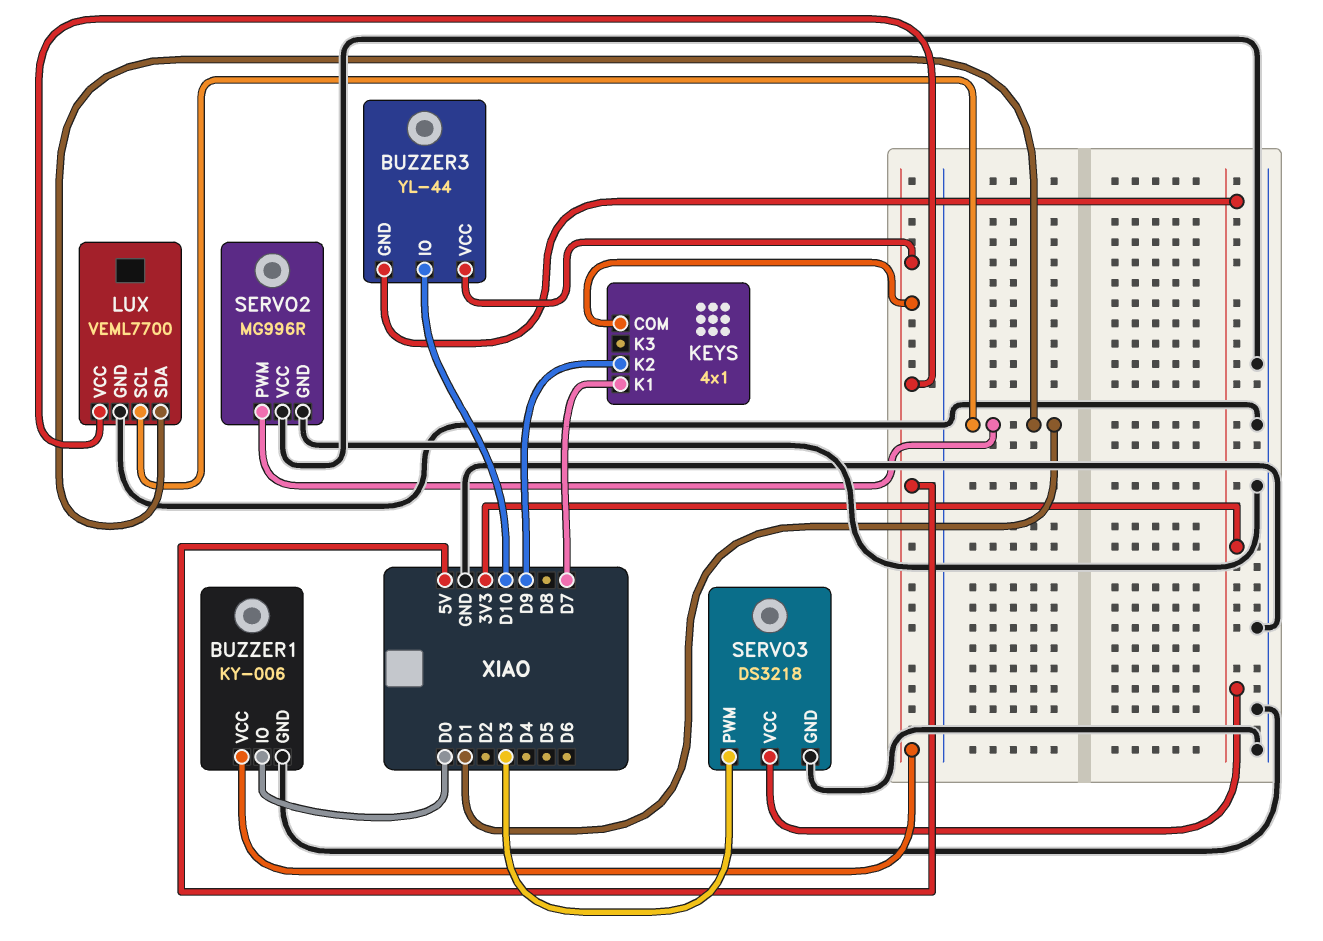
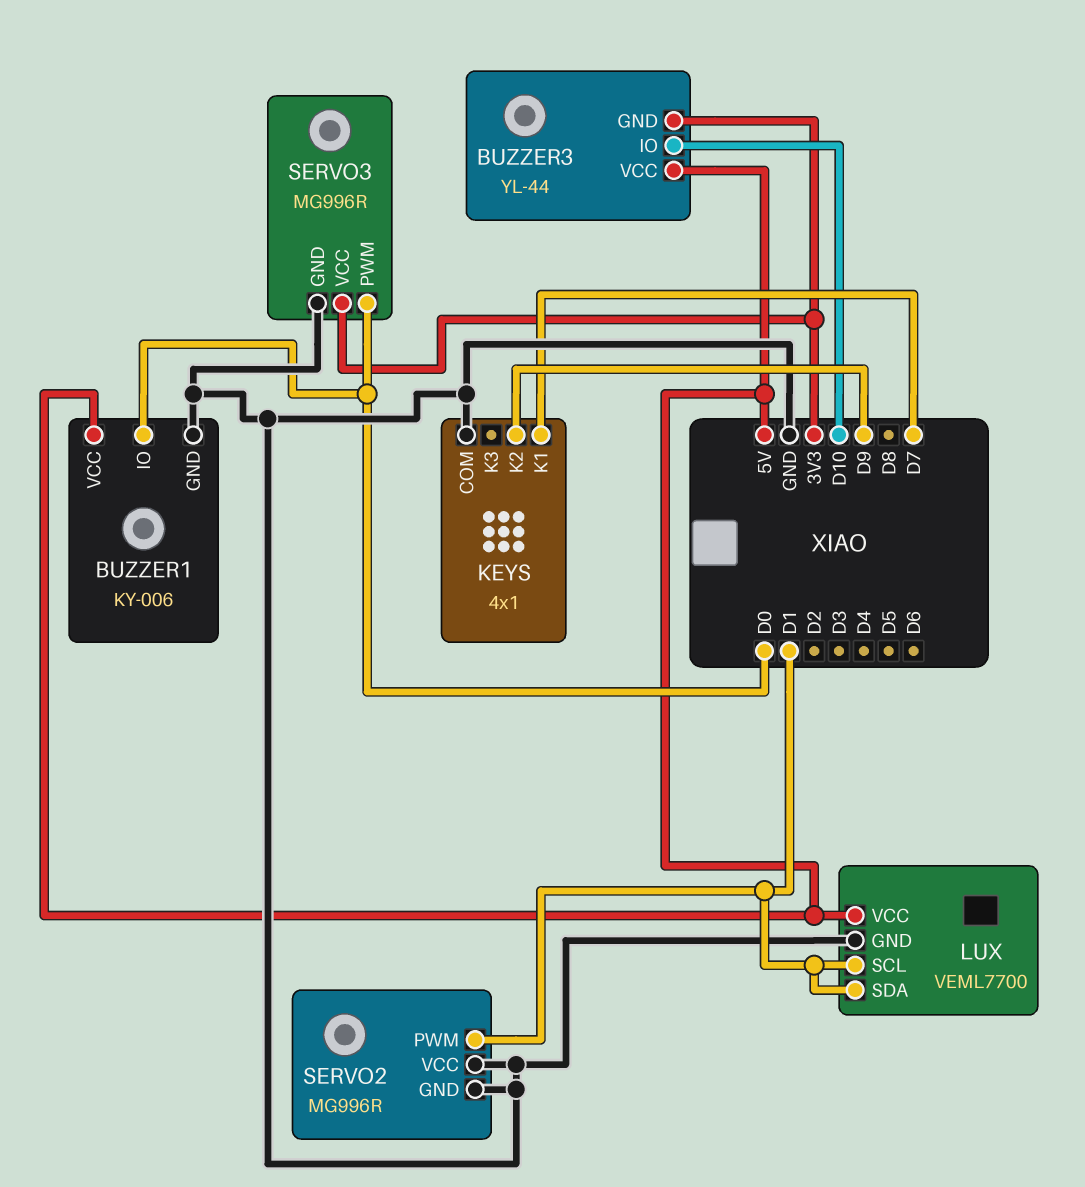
KEYS pin COM: 5V -> GND
SERVO3: DS3218 -> MG996R
SERVO3 pin PWM: D3 -> D0

